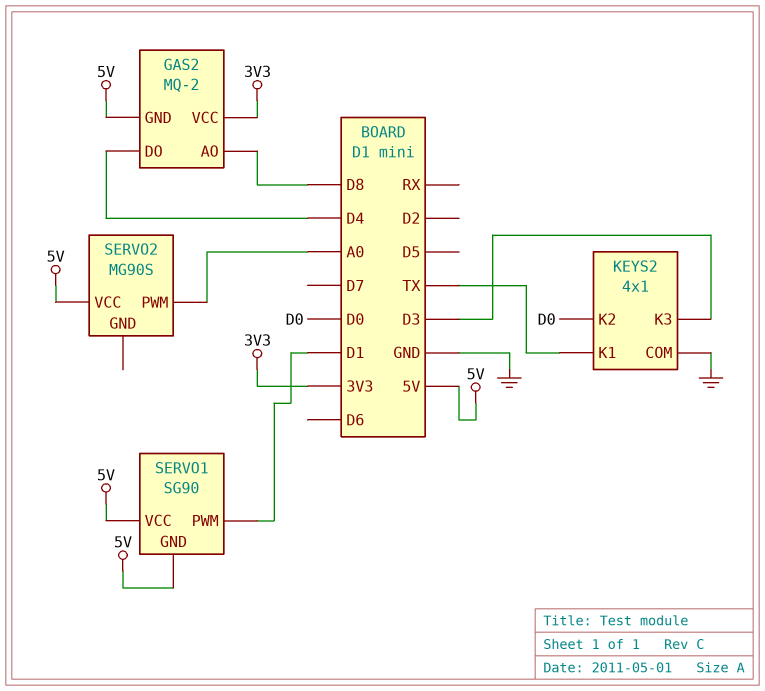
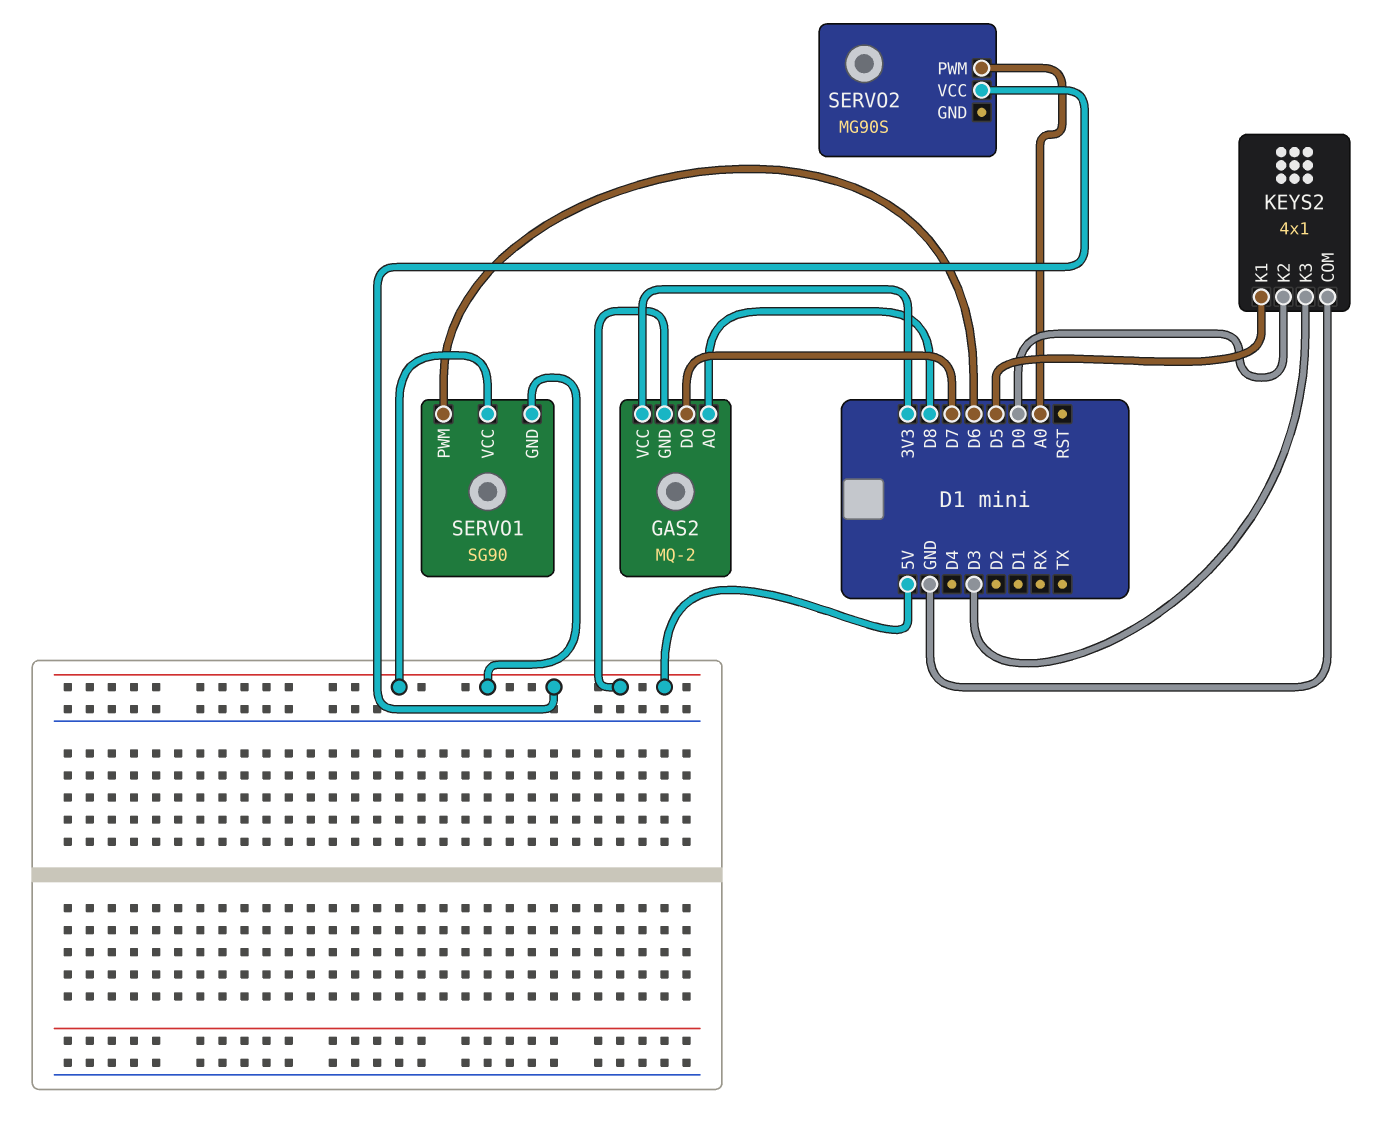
GAS2 pin DO: D4 -> D7
KEYS2 pin K1: TX -> D5
SERVO1 pin PWM: D1 -> D6

